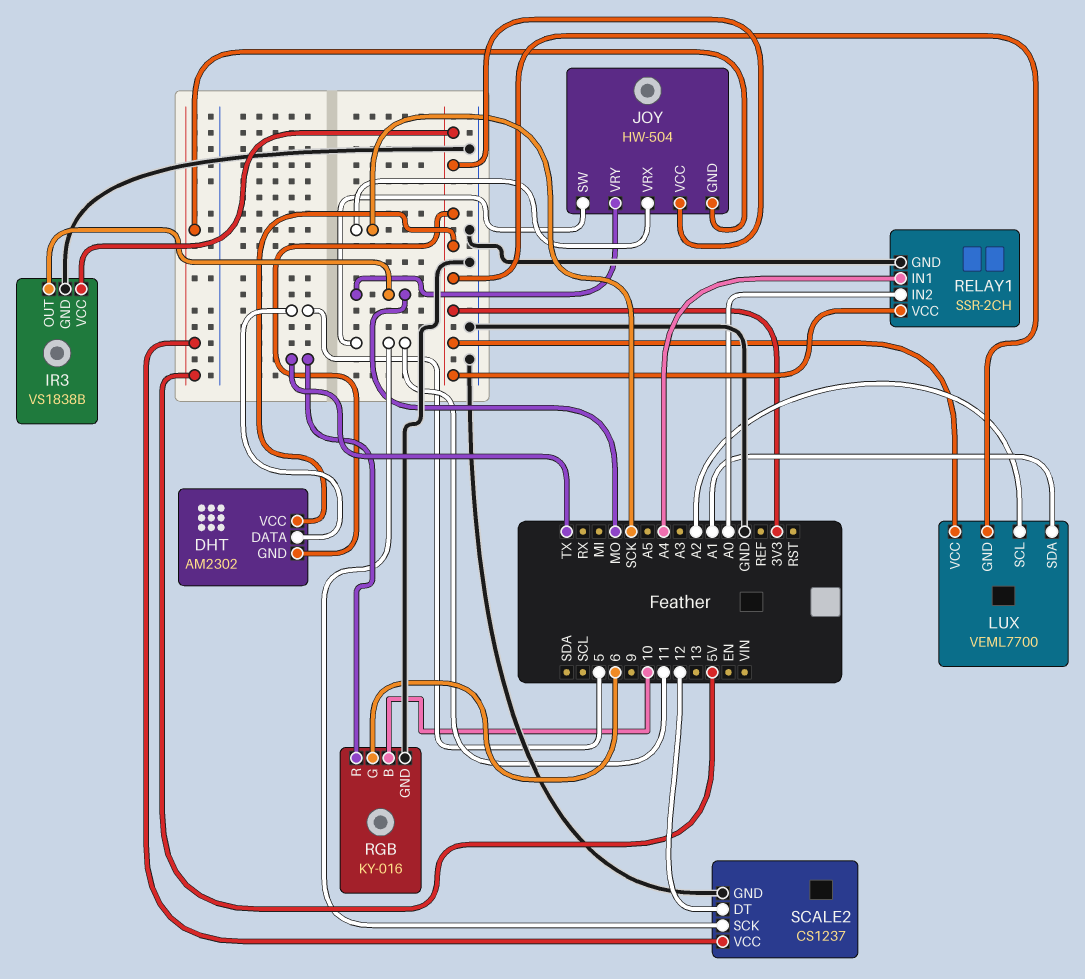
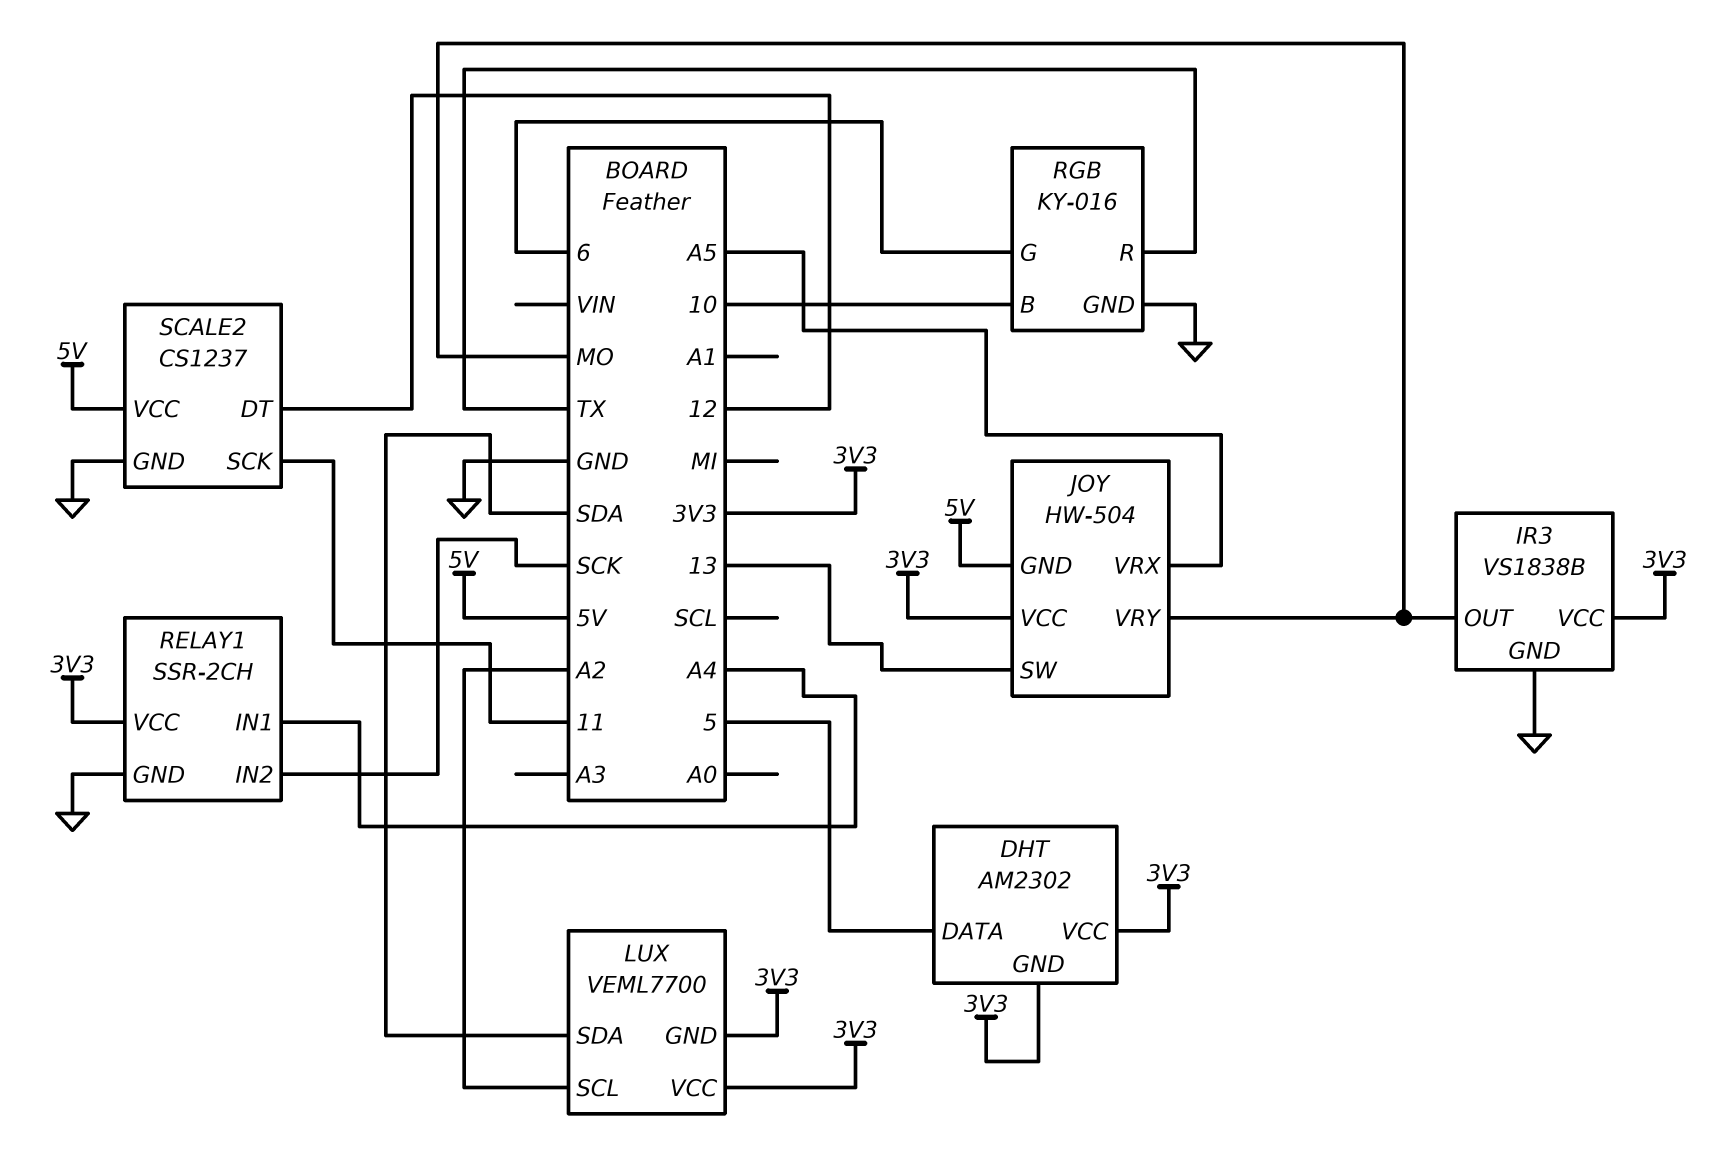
JOY pin SW: 11 -> 13
JOY pin VRX: SCK -> A5
LUX pin SDA: A1 -> SDA
RELAY1 pin IN2: A0 -> SCK

